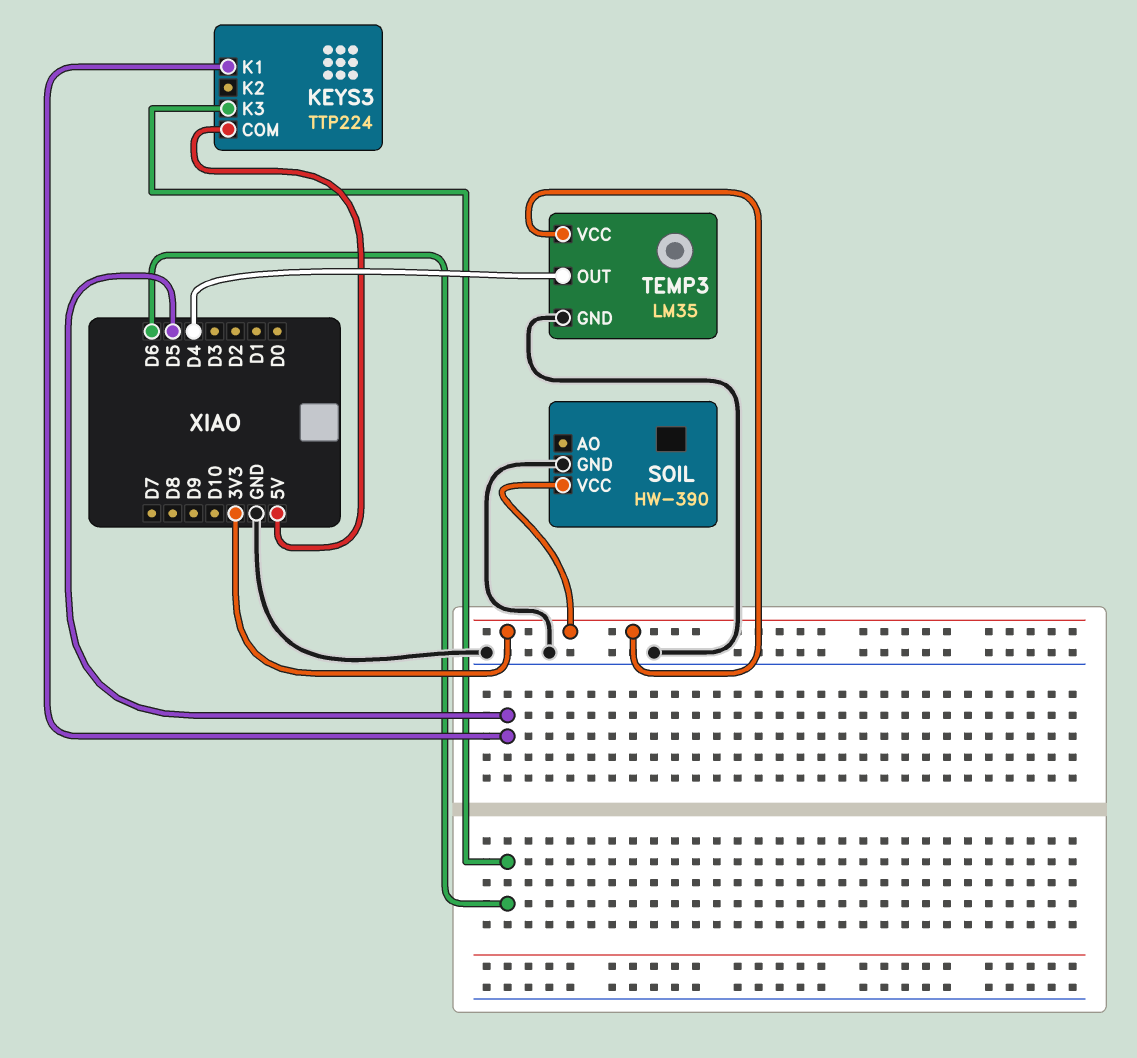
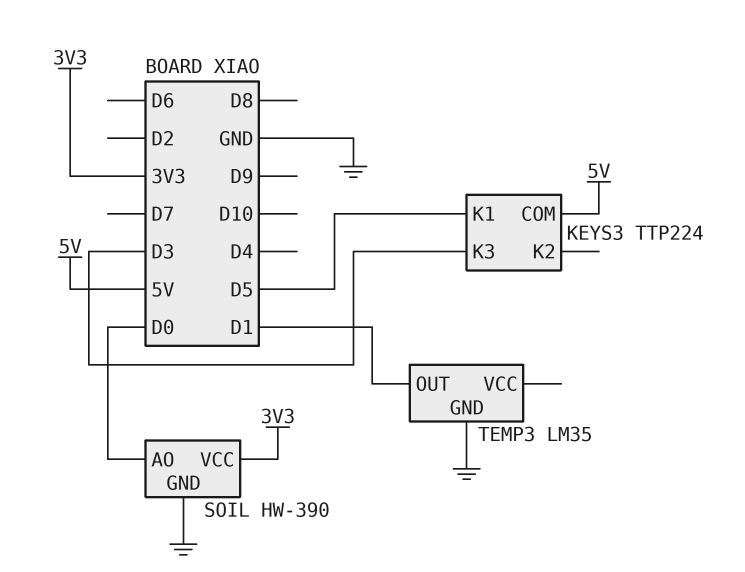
KEYS3 pin K3: D6 -> D3
SOIL pin AO: none -> D0
TEMP3 pin OUT: D4 -> D1
TEMP3 pin VCC: 3V3 -> none

